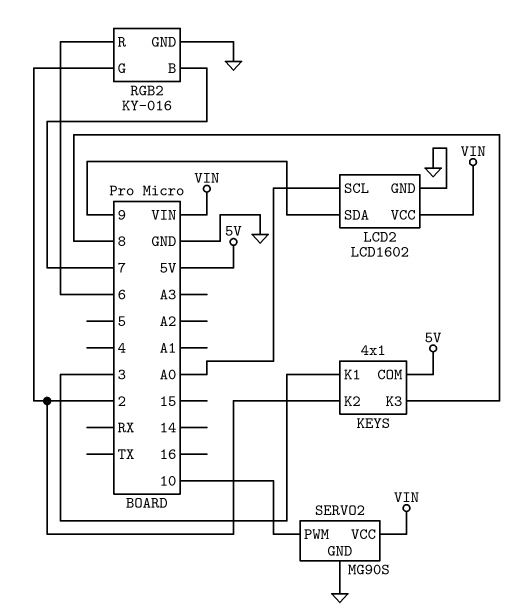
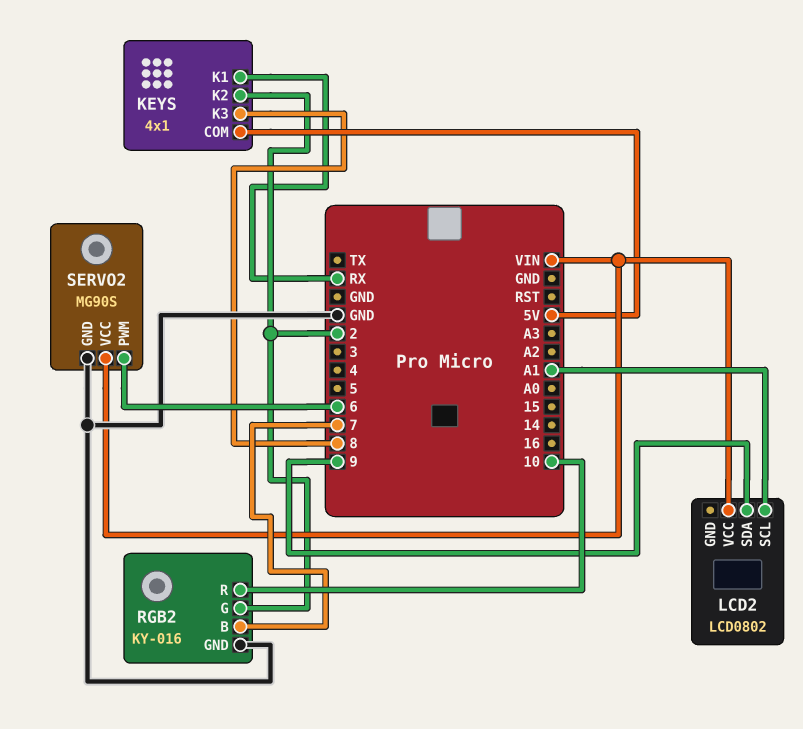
KEYS pin K1: 3 -> RX
LCD2: LCD1602 -> LCD0802
LCD2 pin GND: GND -> none
LCD2 pin SCL: A0 -> A1
RGB2 pin R: 6 -> 10
SERVO2 pin PWM: 10 -> 6

